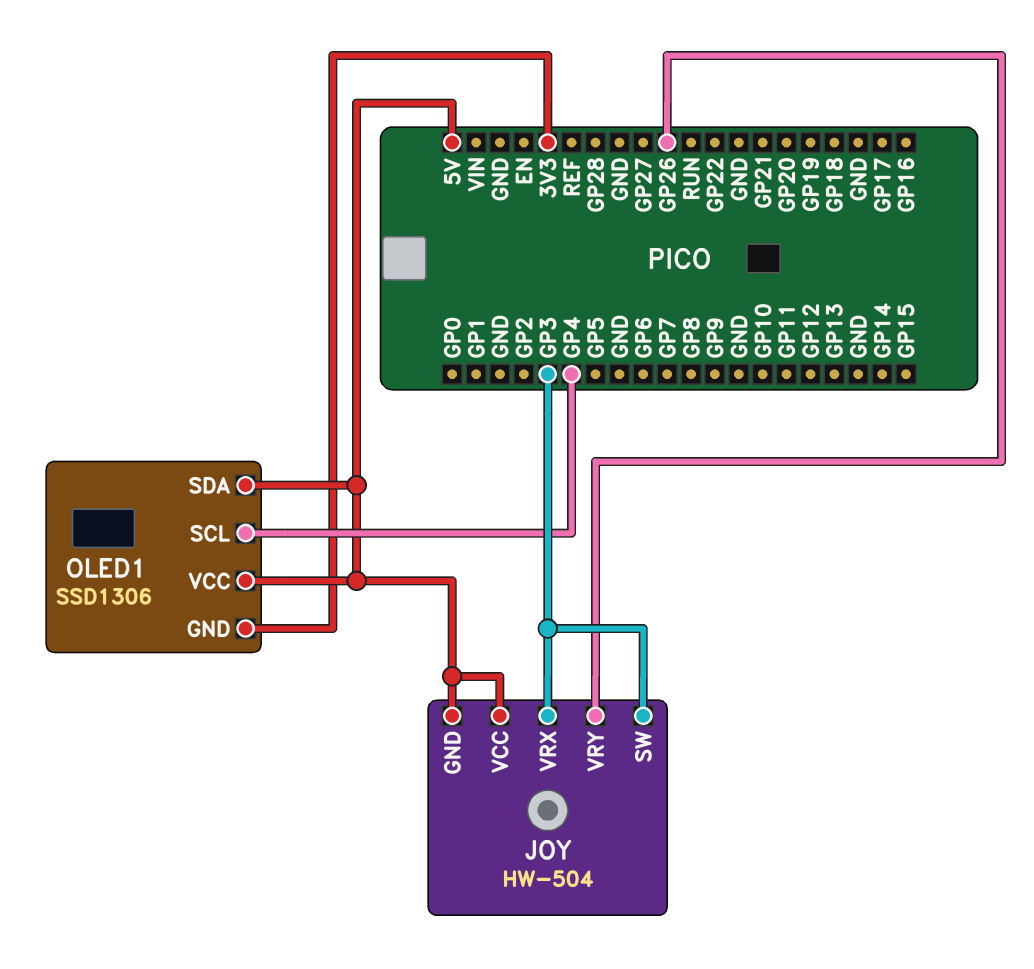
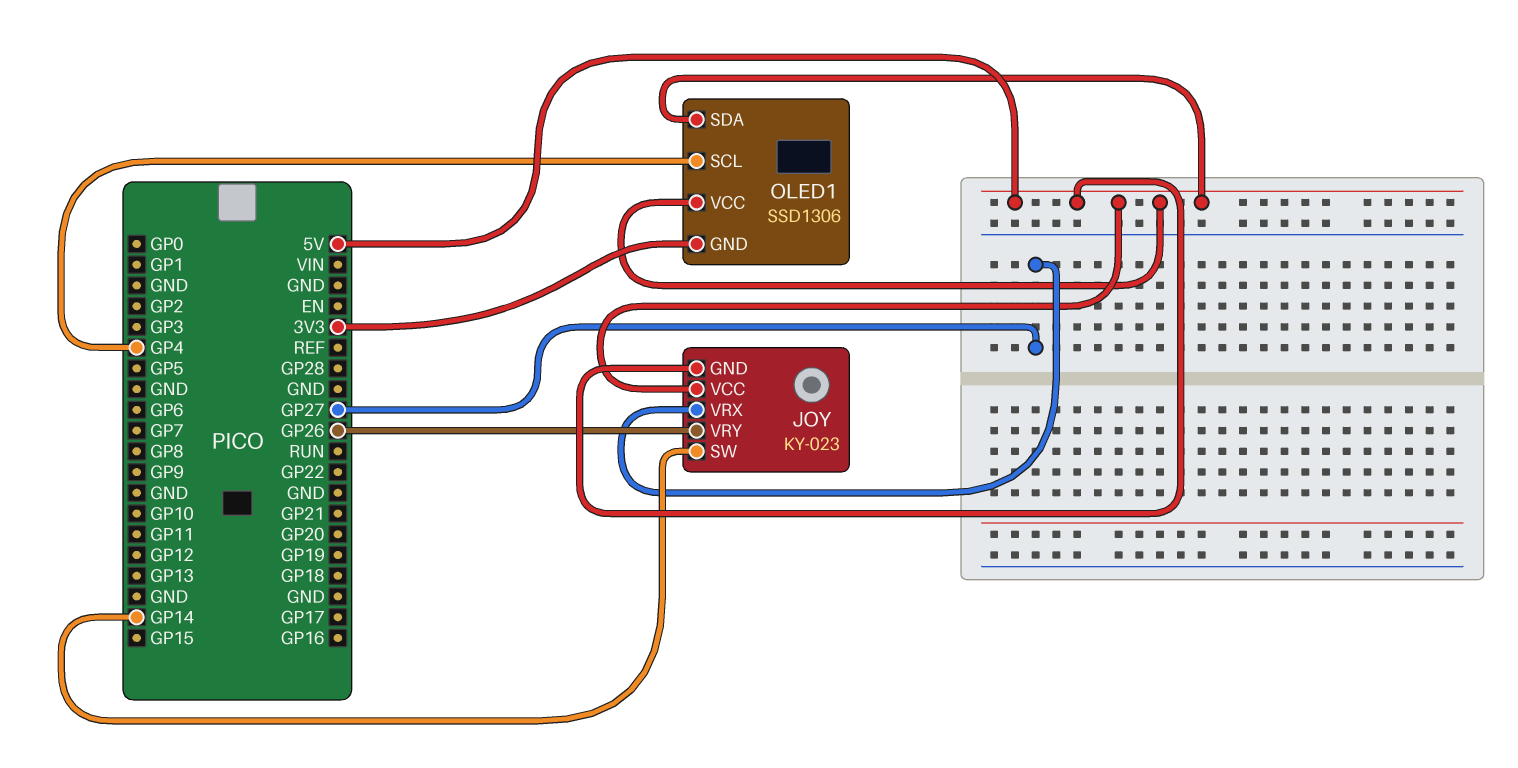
JOY: HW-504 -> KY-023
JOY pin SW: GP3 -> GP14
JOY pin VRX: GP3 -> GP27

